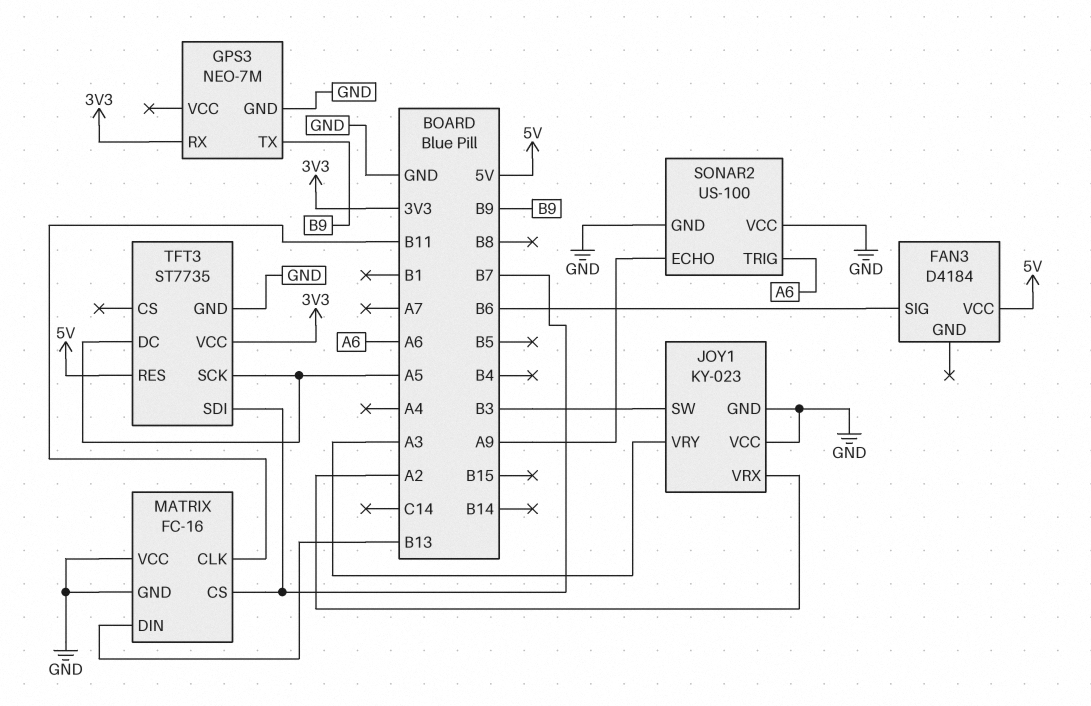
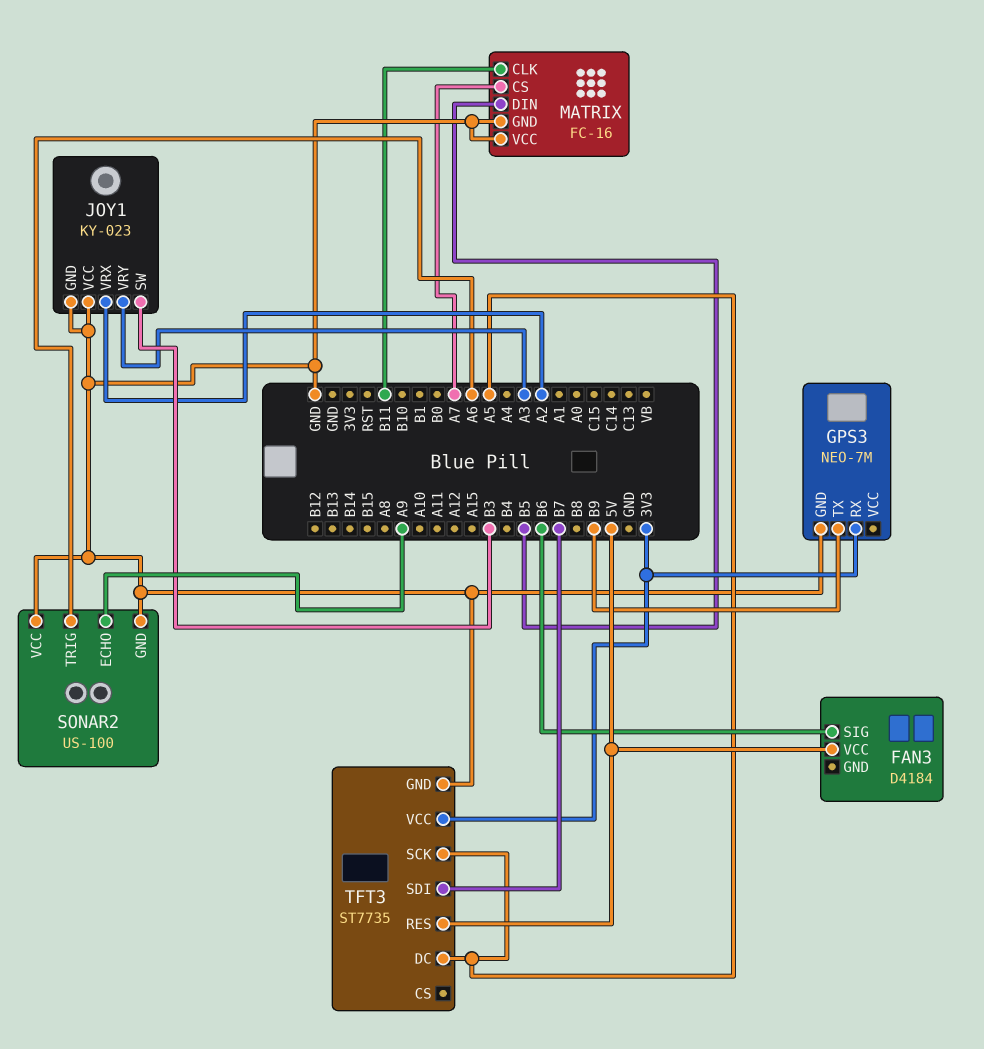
MATRIX pin CS: B7 -> A7
MATRIX pin DIN: B13 -> B5

